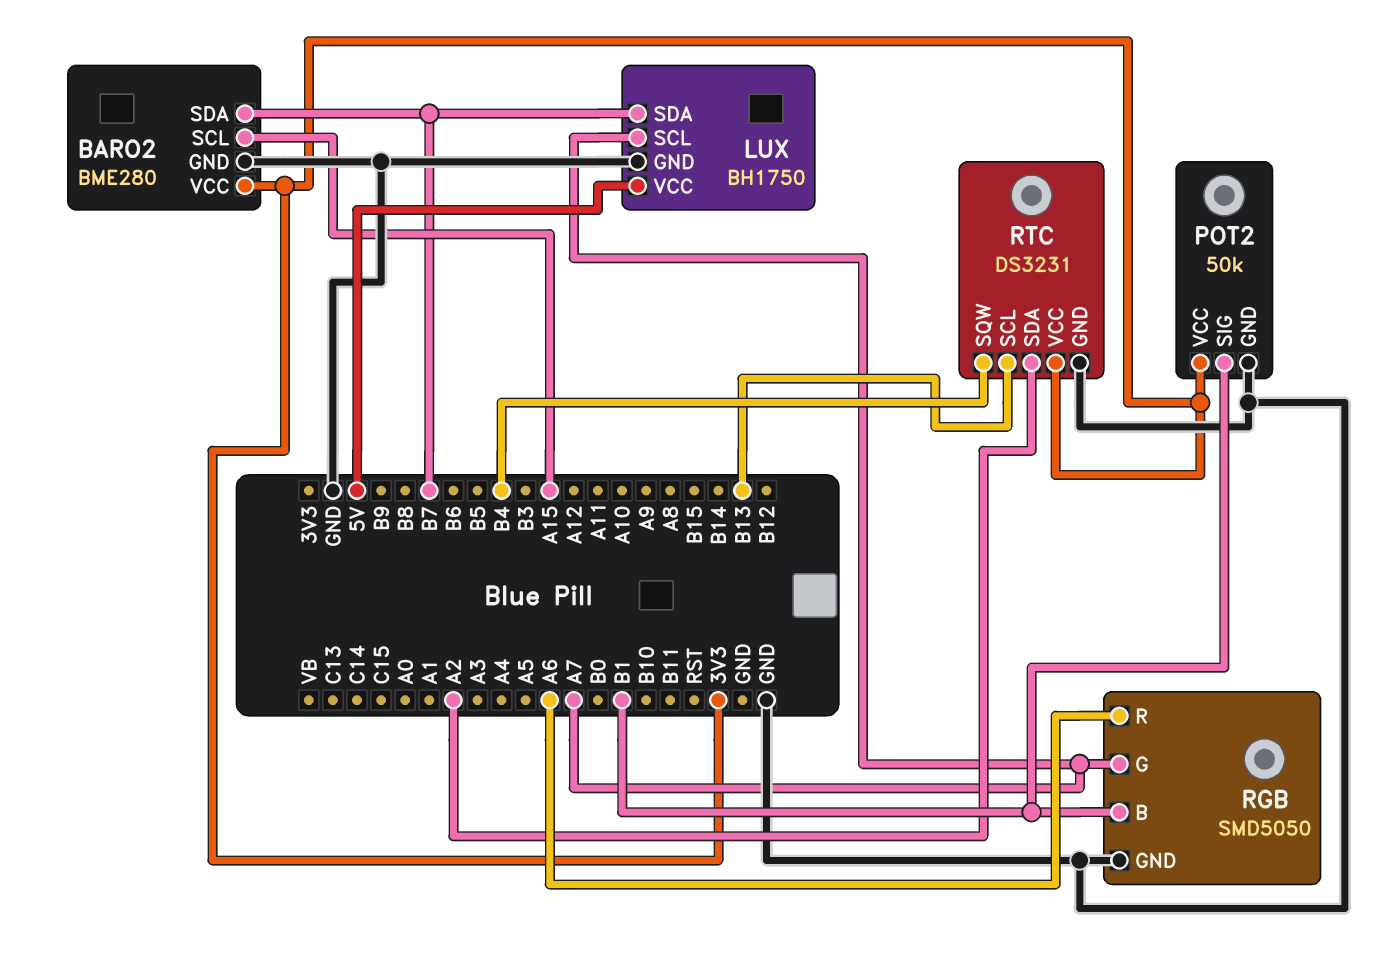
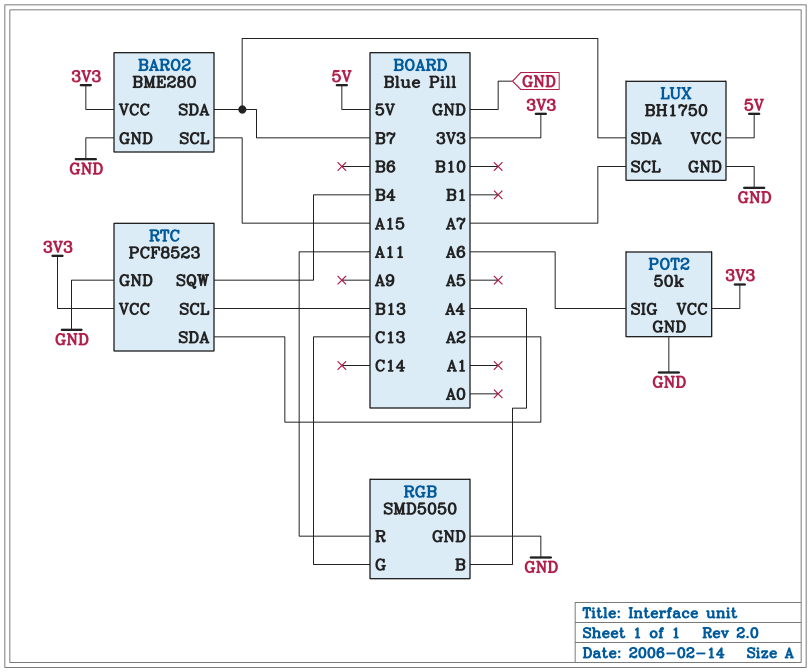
POT2 pin SIG: B1 -> A6
RGB pin B: B1 -> A4
RGB pin G: A7 -> C13
RGB pin R: A6 -> A11
RTC: DS3231 -> PCF8523

